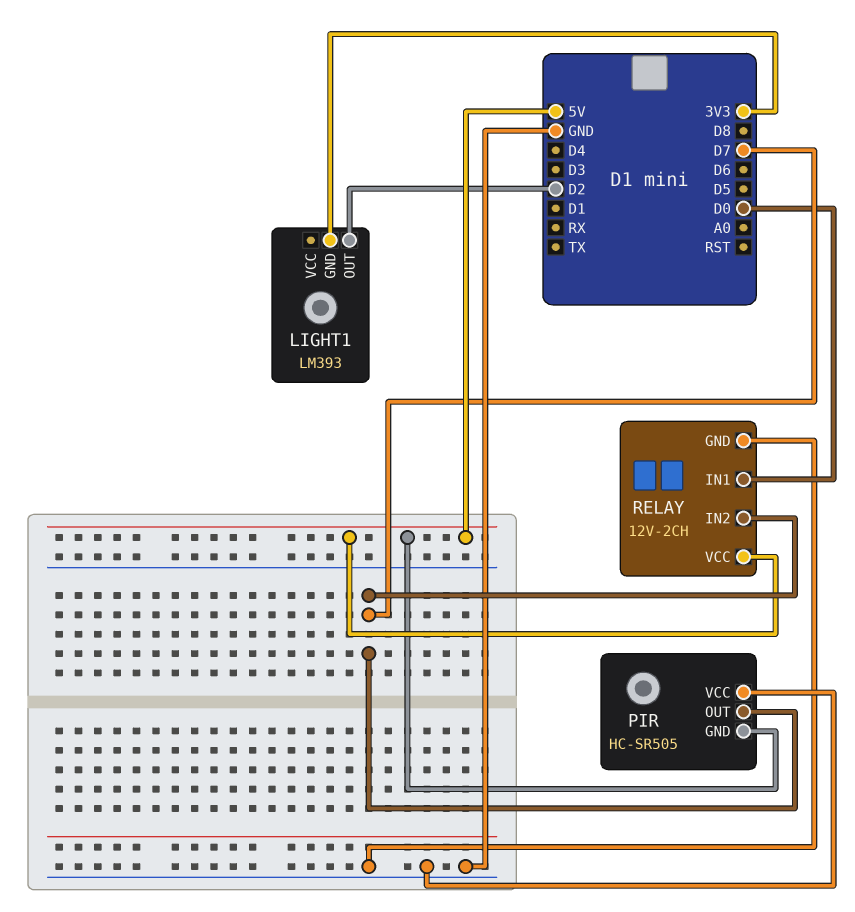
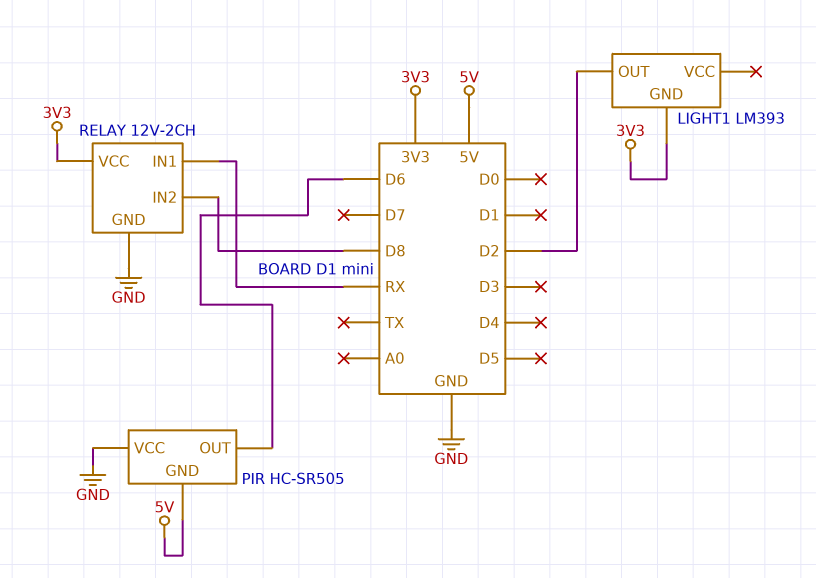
PIR pin OUT: D7 -> D6
RELAY pin IN1: D0 -> RX
RELAY pin IN2: D7 -> D8
RELAY pin VCC: 5V -> 3V3

